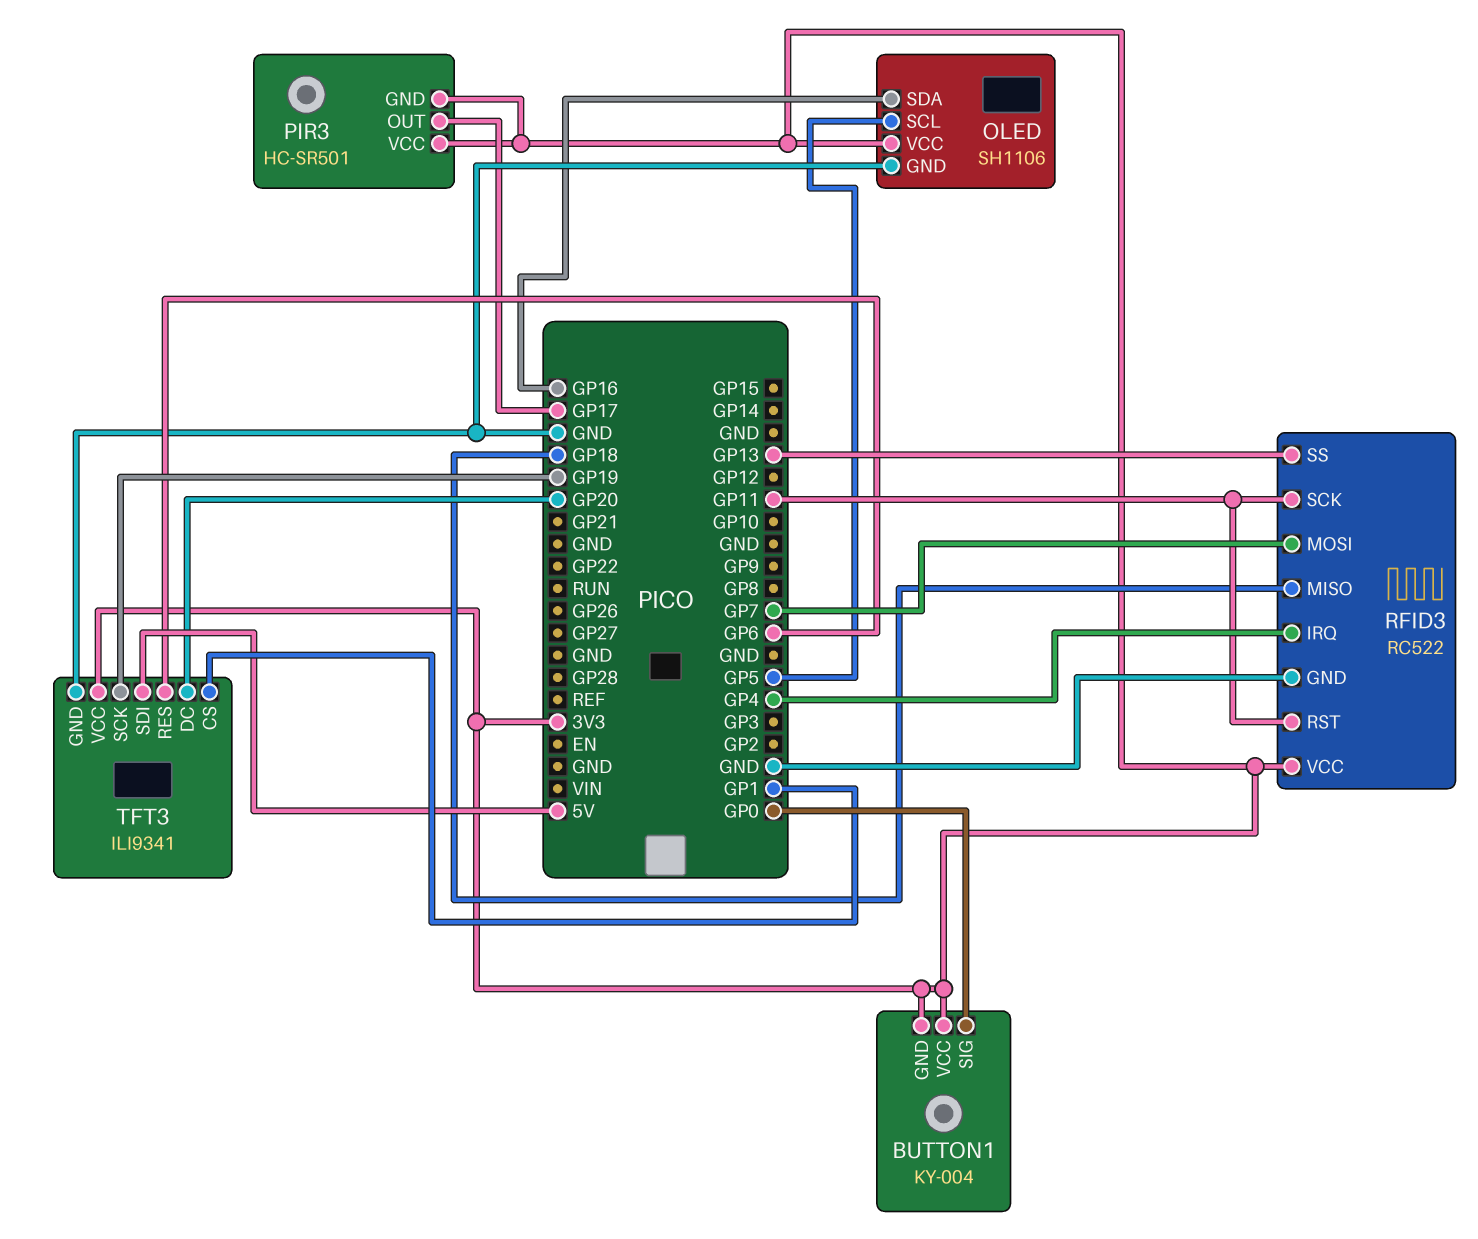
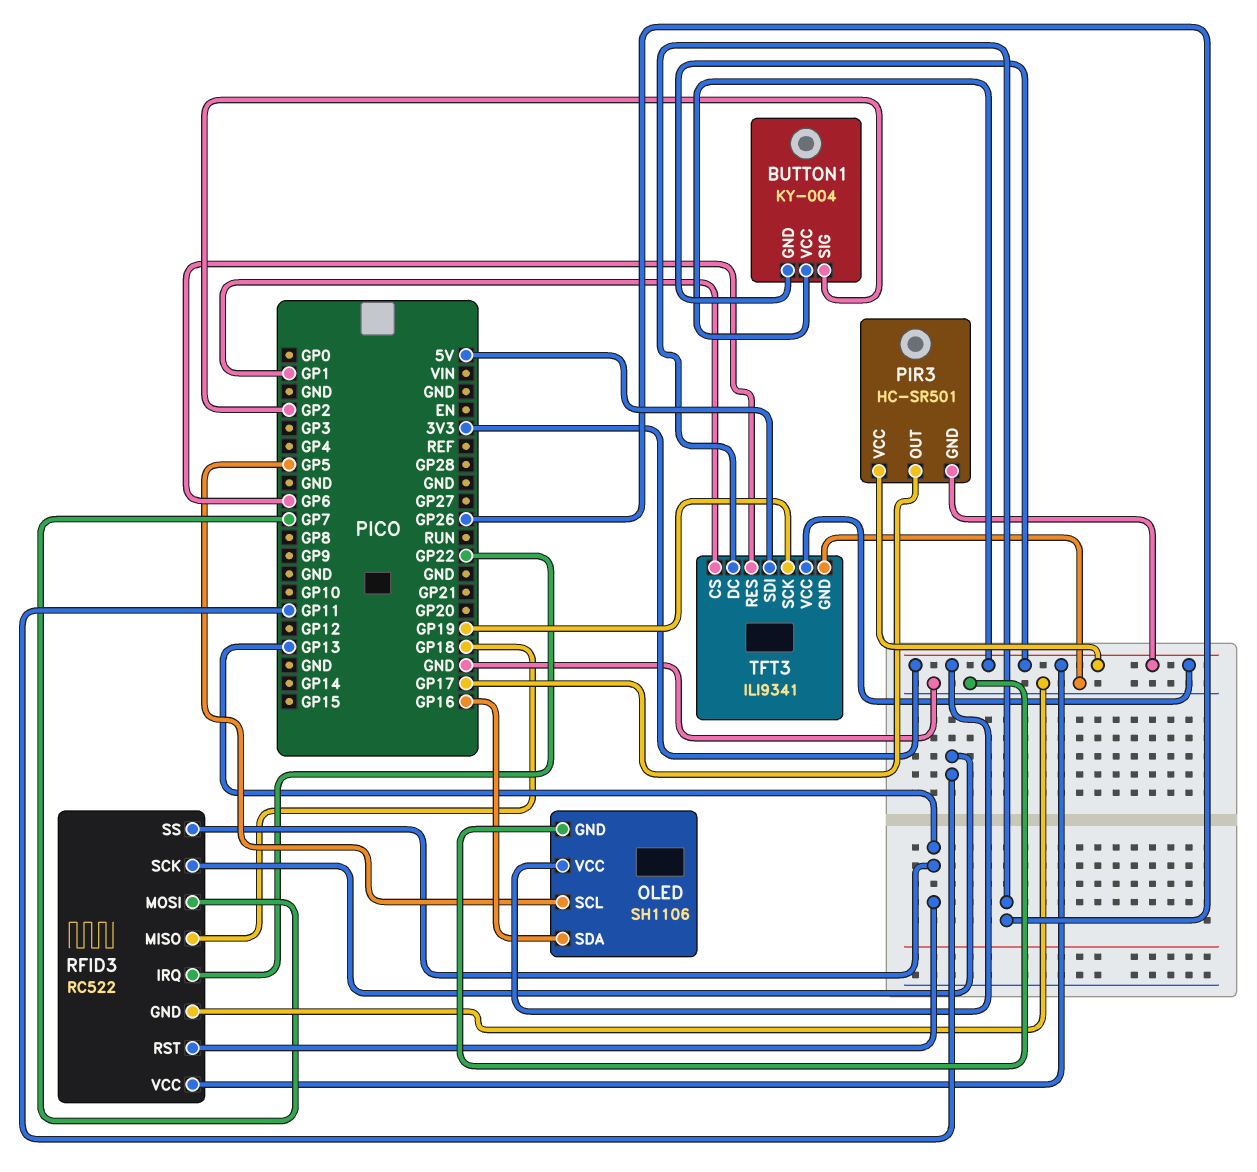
BUTTON1 pin SIG: GP0 -> GP2
RFID3 pin IRQ: GP4 -> GP22
RFID3 pin RST: GP11 -> GP13
TFT3 pin DC: GP20 -> GP26

